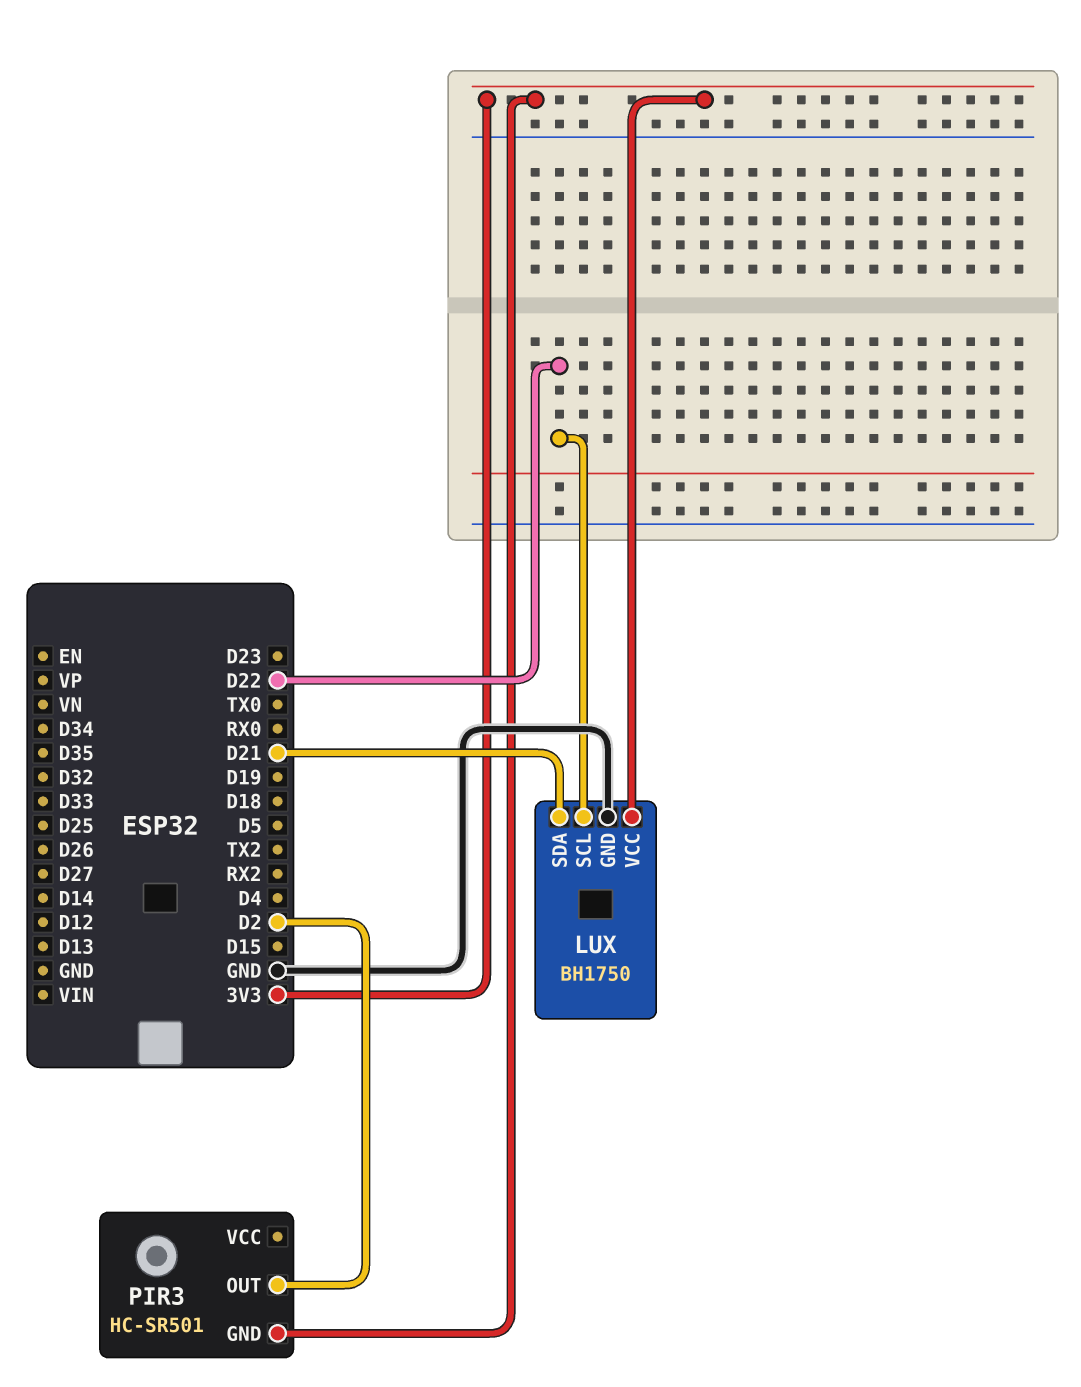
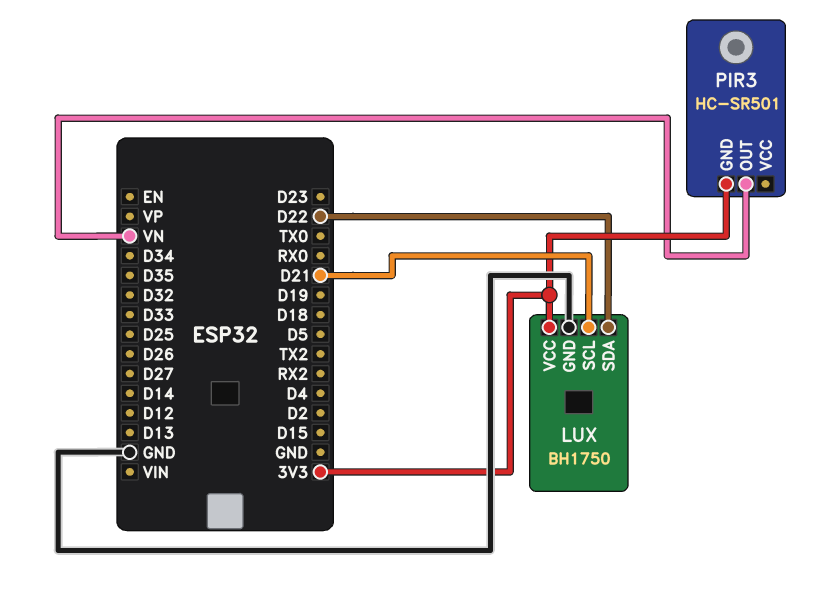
LUX pin SCL: D22 -> D21
LUX pin SDA: D21 -> D22
PIR3 pin OUT: D2 -> VN

